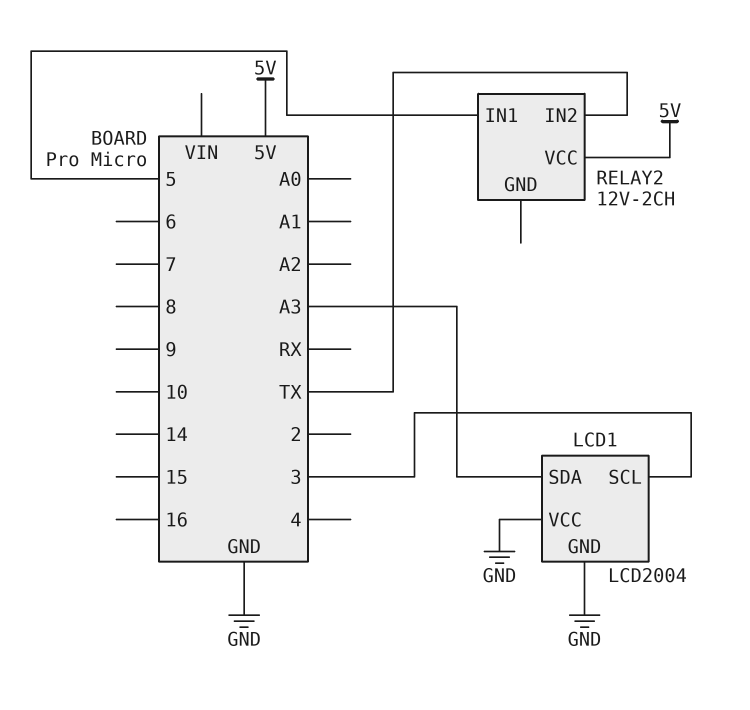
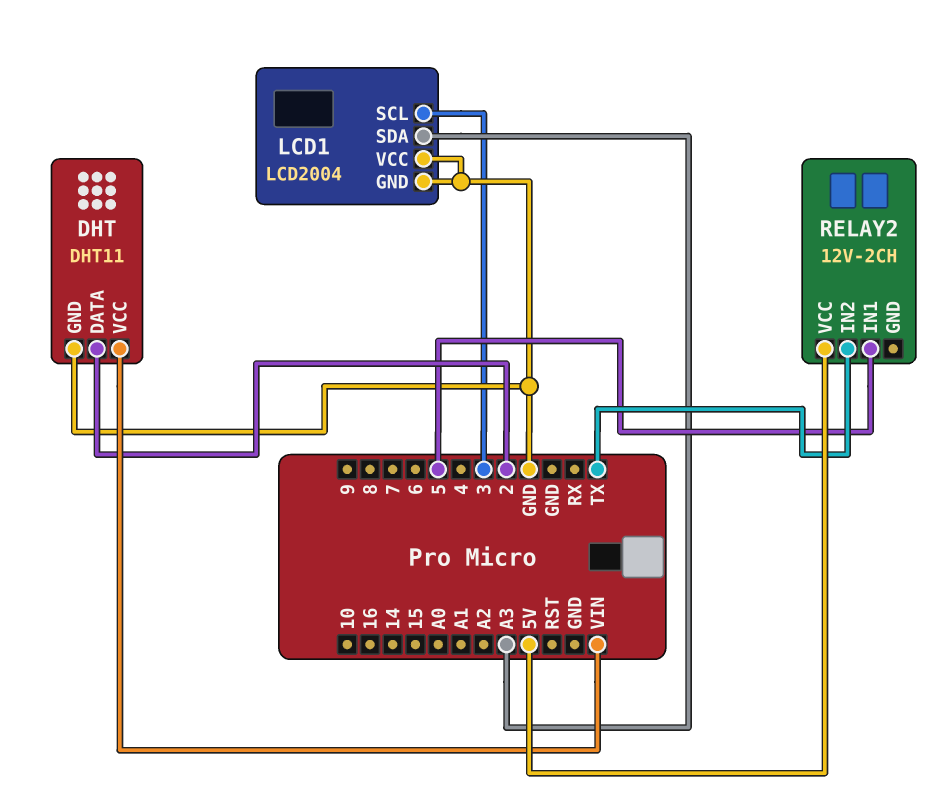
DHT: none -> DHT11
DHT pin DATA: none -> 2
DHT pin GND: none -> GND
DHT pin VCC: none -> VIN

